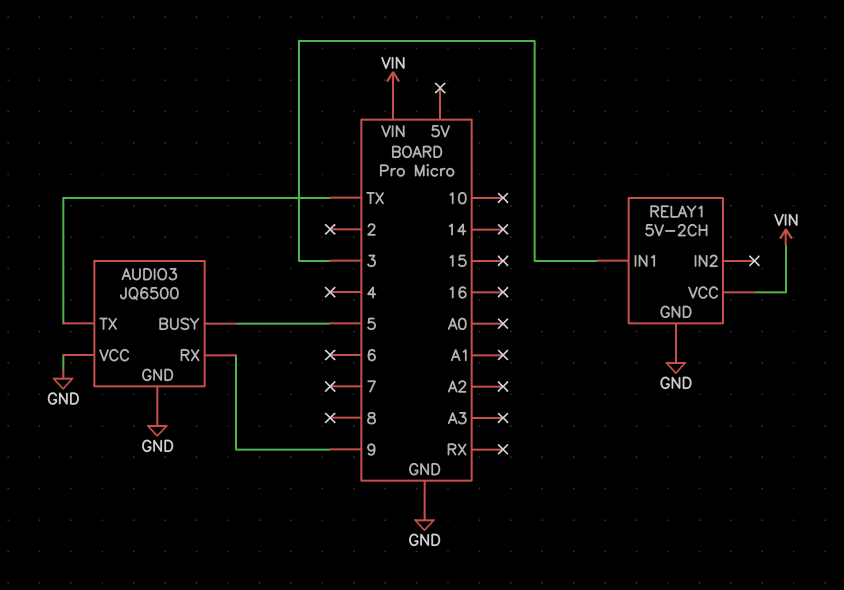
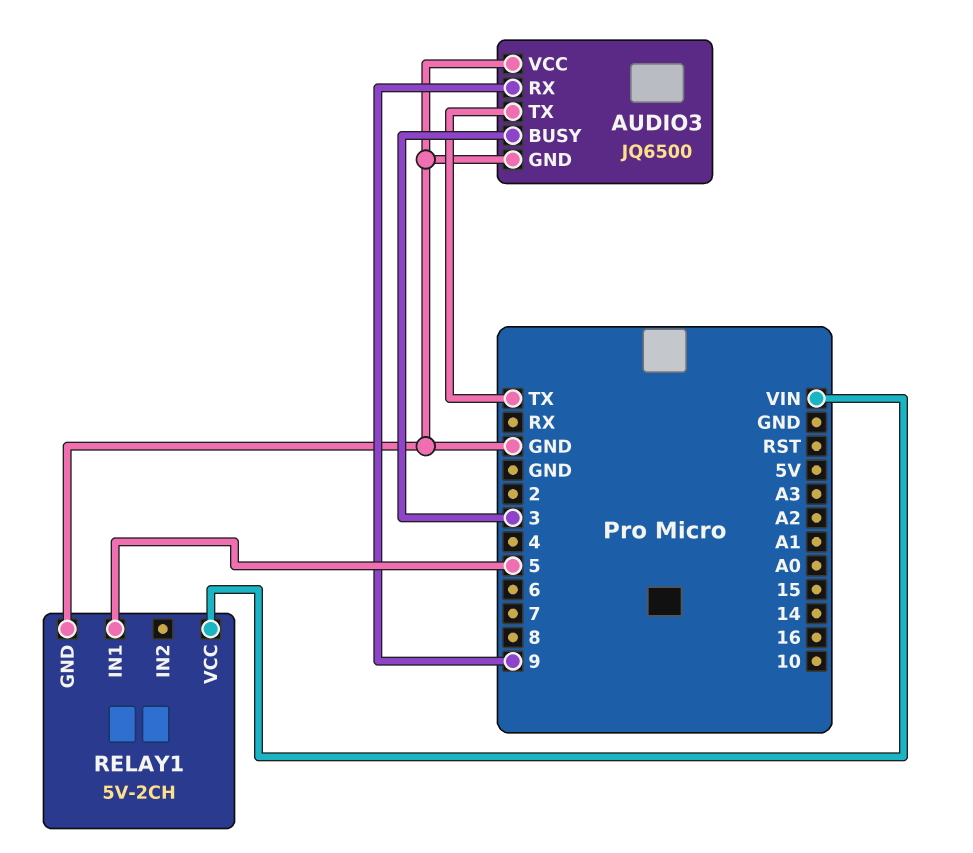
AUDIO3 pin BUSY: 5 -> 3
RELAY1 pin IN1: 3 -> 5

